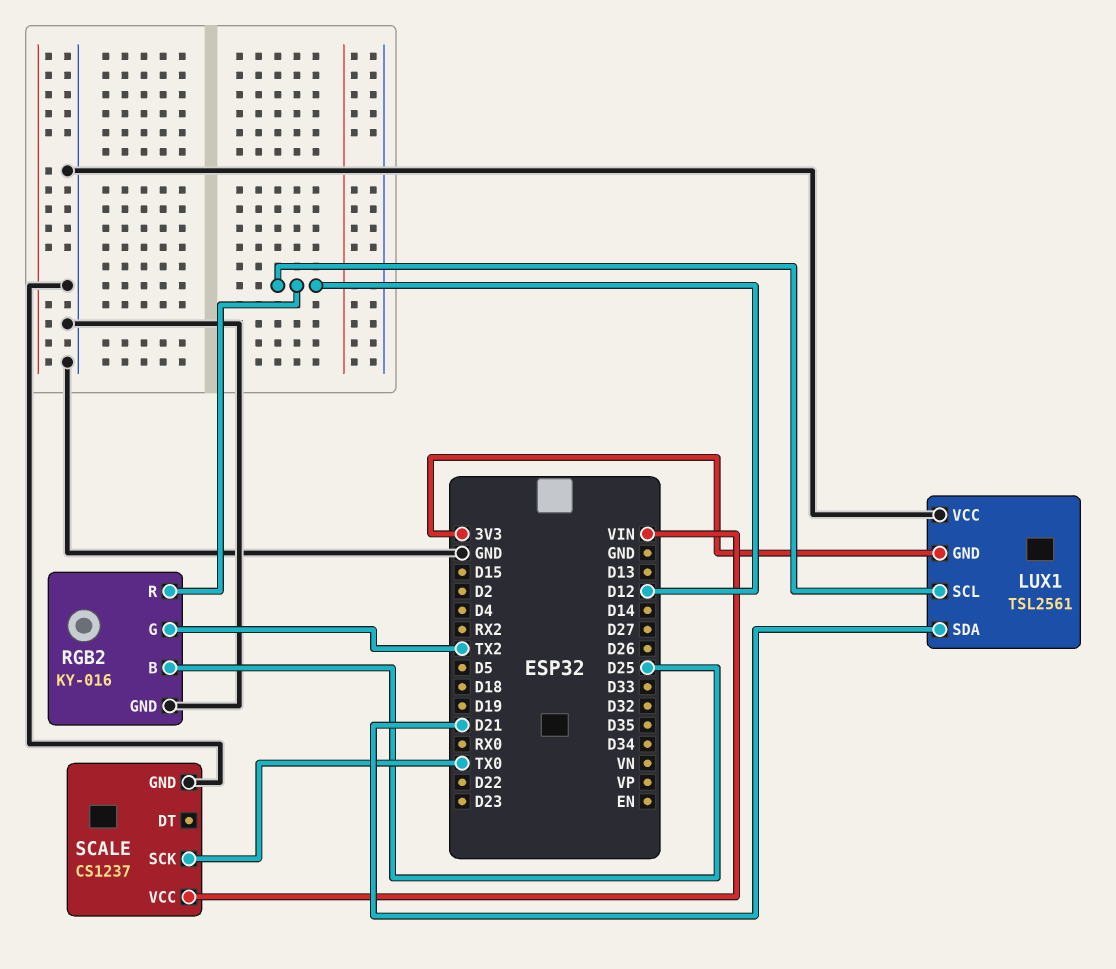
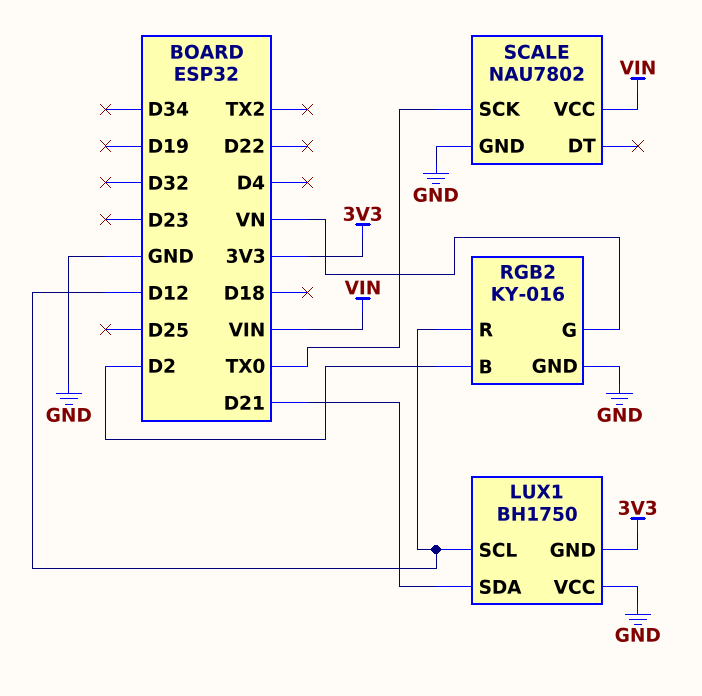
LUX1: TSL2561 -> BH1750
RGB2 pin B: D25 -> D2
RGB2 pin G: TX2 -> VN
SCALE: CS1237 -> NAU7802

